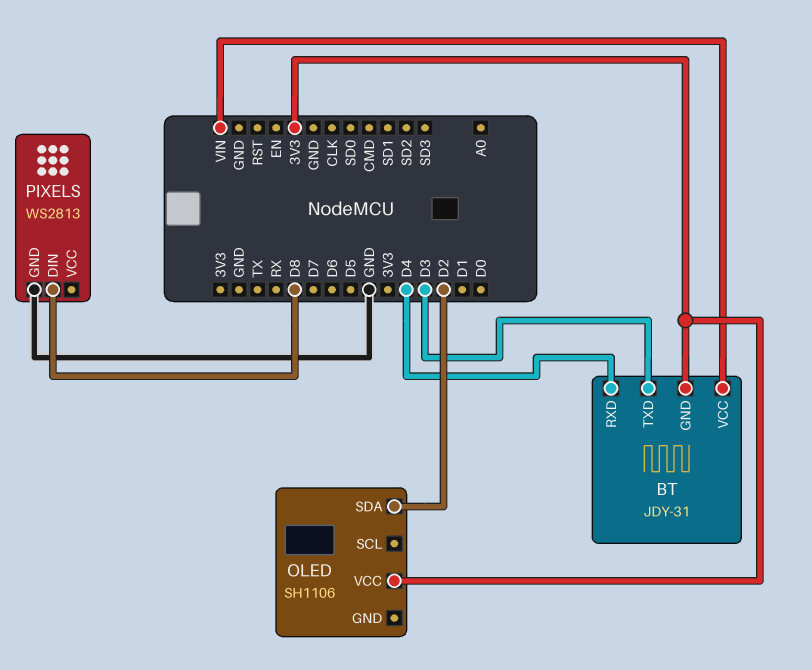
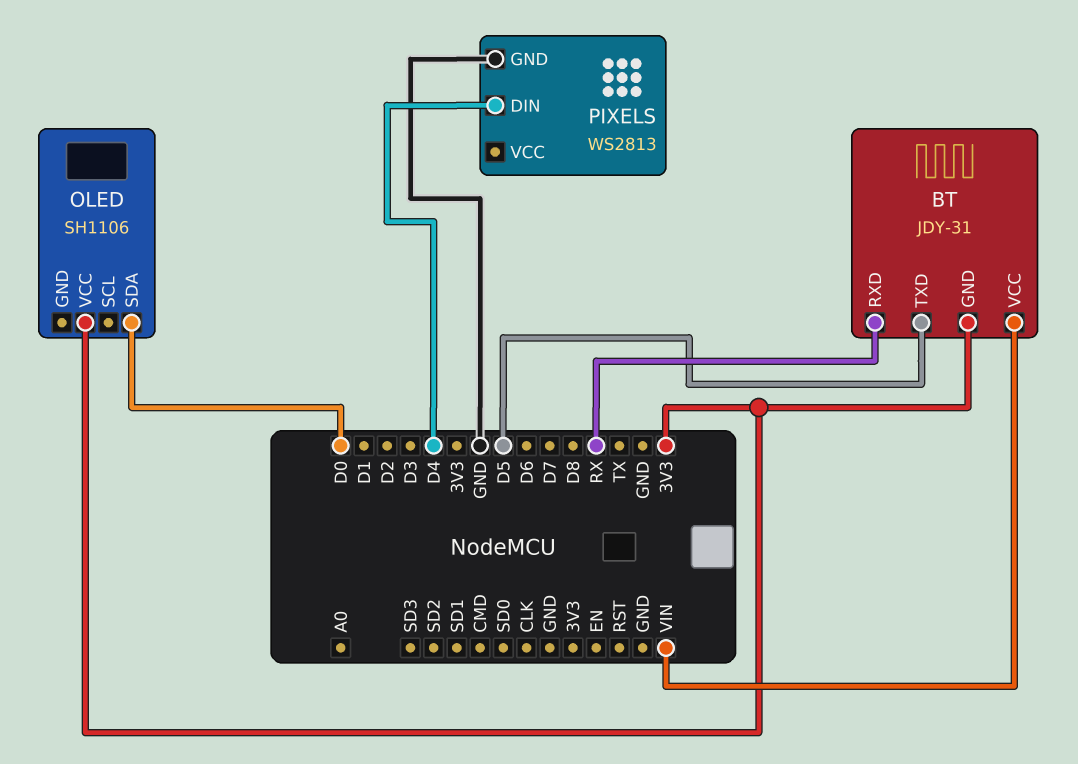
BT pin RXD: D4 -> RX
BT pin TXD: D3 -> D5
OLED pin SDA: D2 -> D0
PIXELS pin DIN: D8 -> D4

